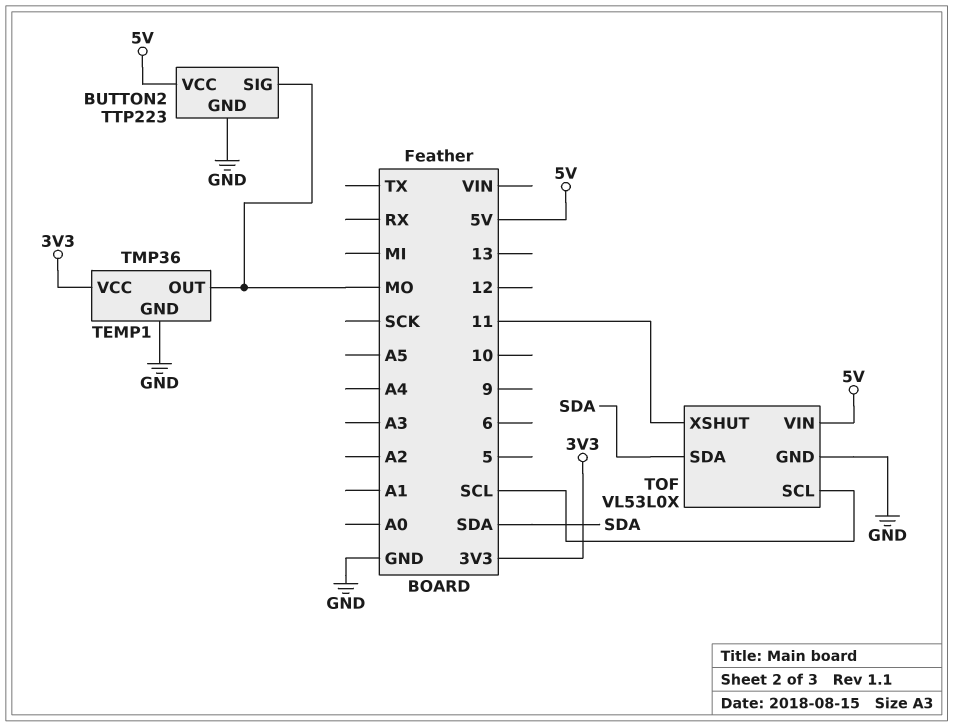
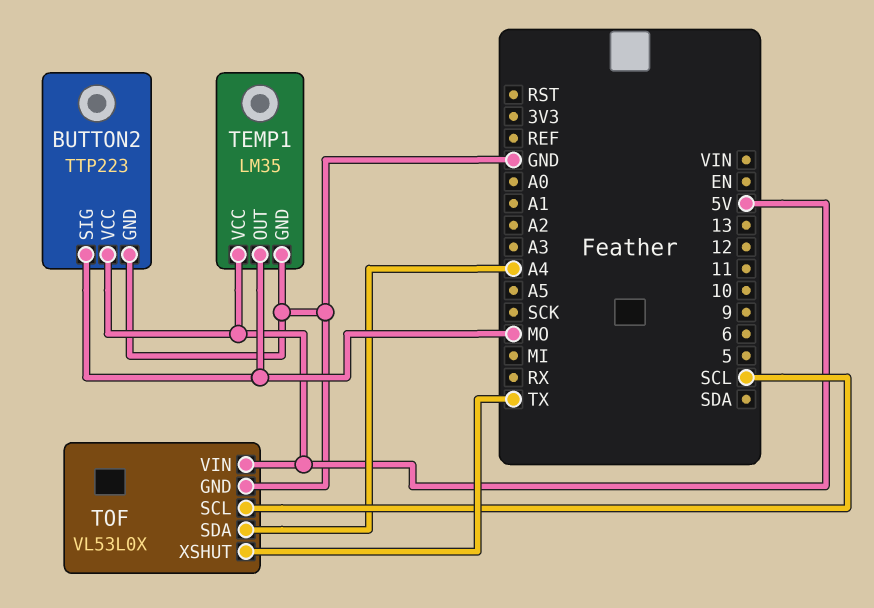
TEMP1: TMP36 -> LM35
TEMP1 pin VCC: 3V3 -> 5V
TOF pin SDA: SDA -> A4
TOF pin XSHUT: 11 -> TX

